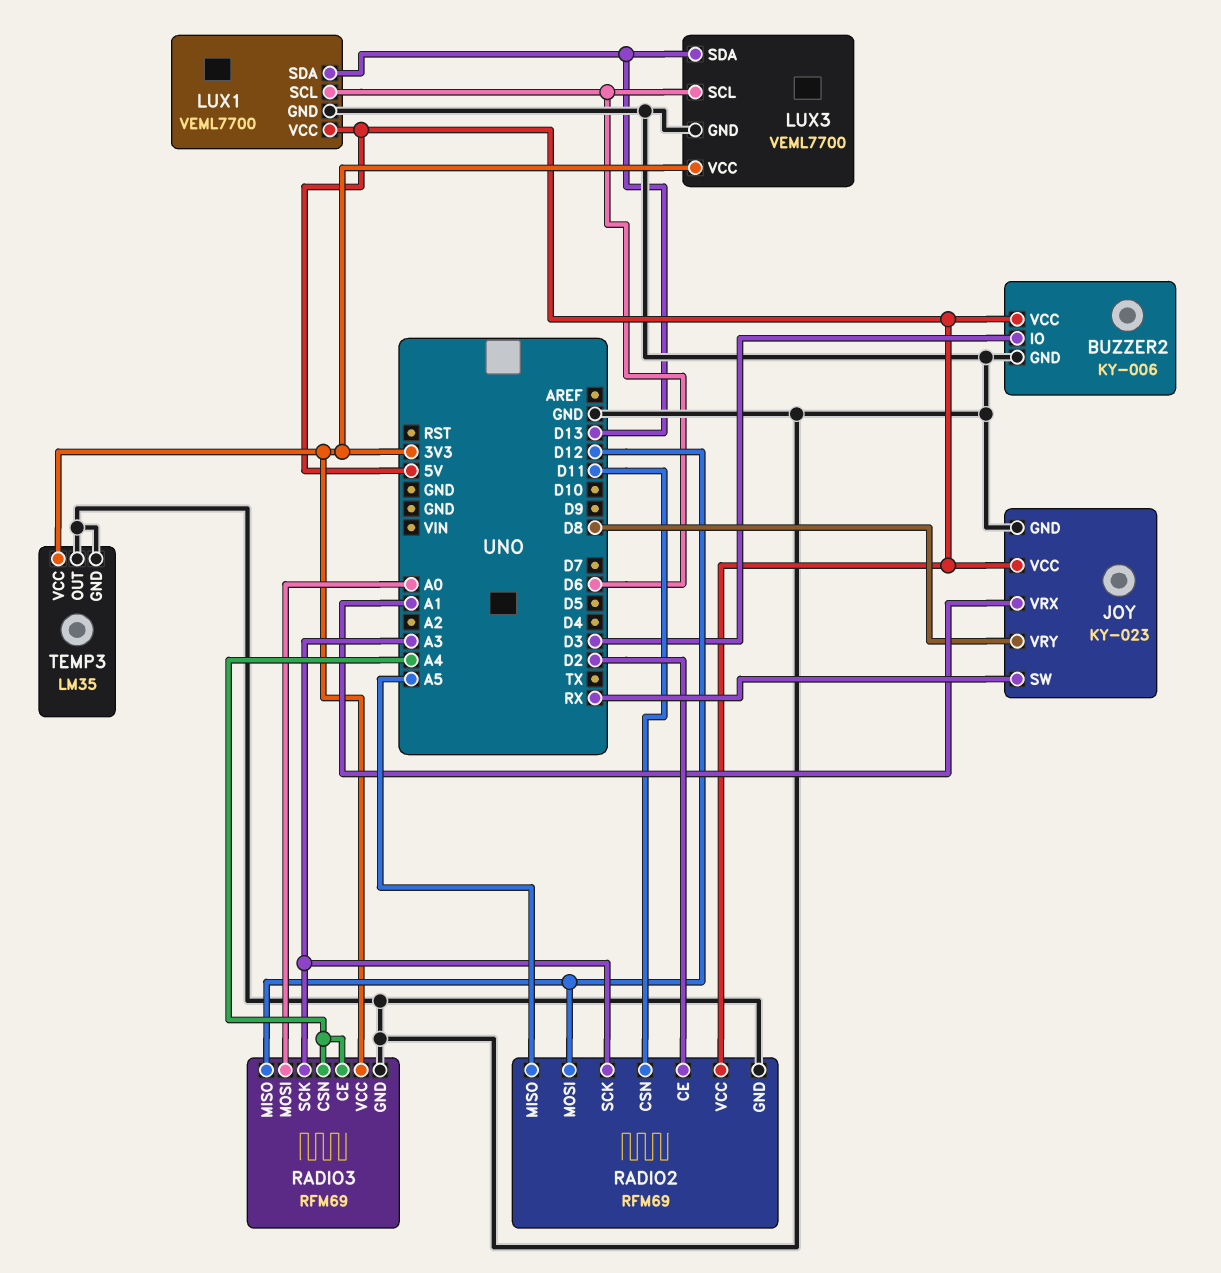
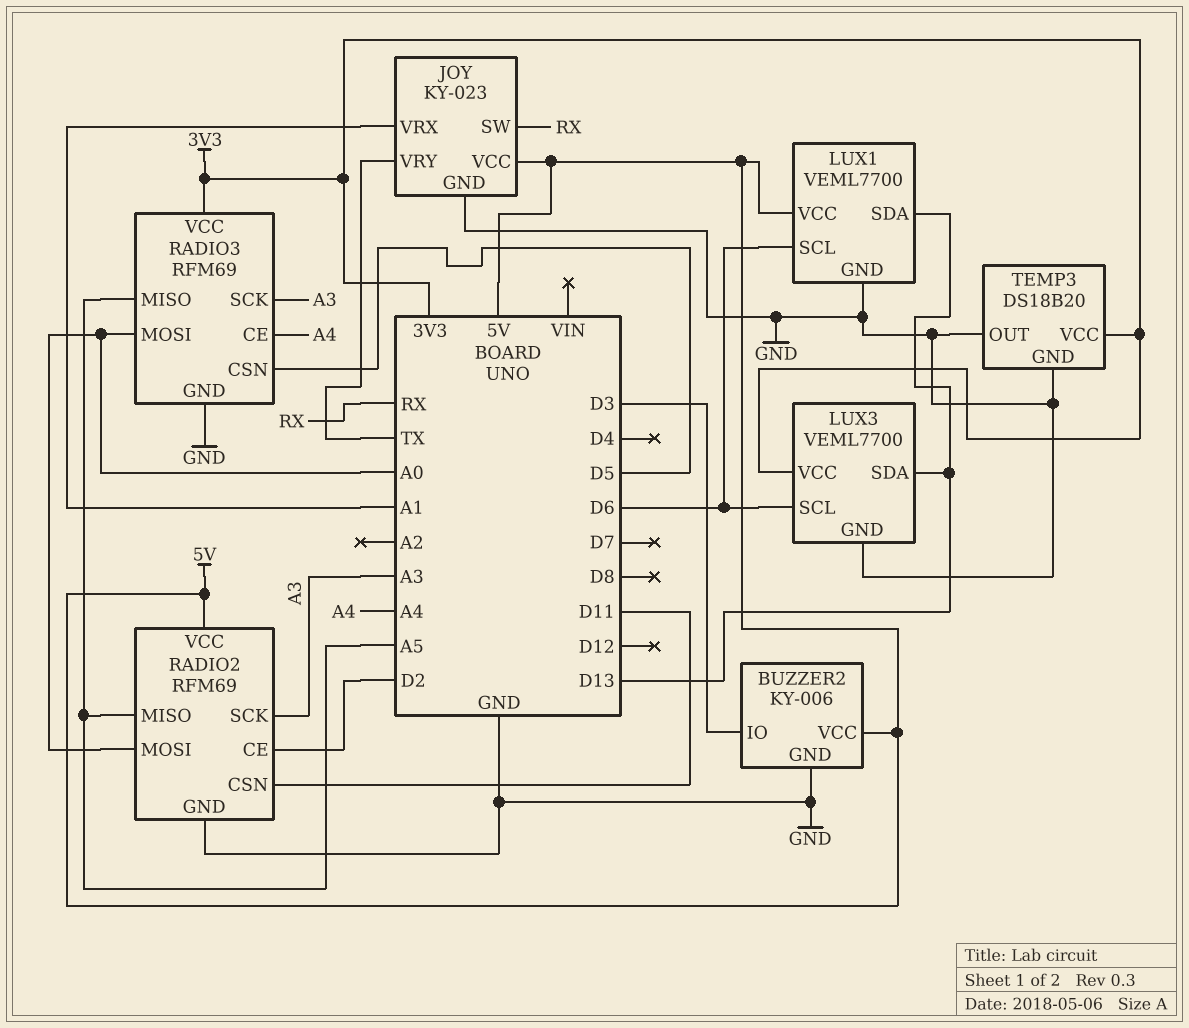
JOY pin VRY: D8 -> TX
RADIO2 pin MOSI: D12 -> A0
RADIO3 pin CSN: A4 -> D5
RADIO3 pin MISO: D12 -> A5
TEMP3: LM35 -> DS18B20

